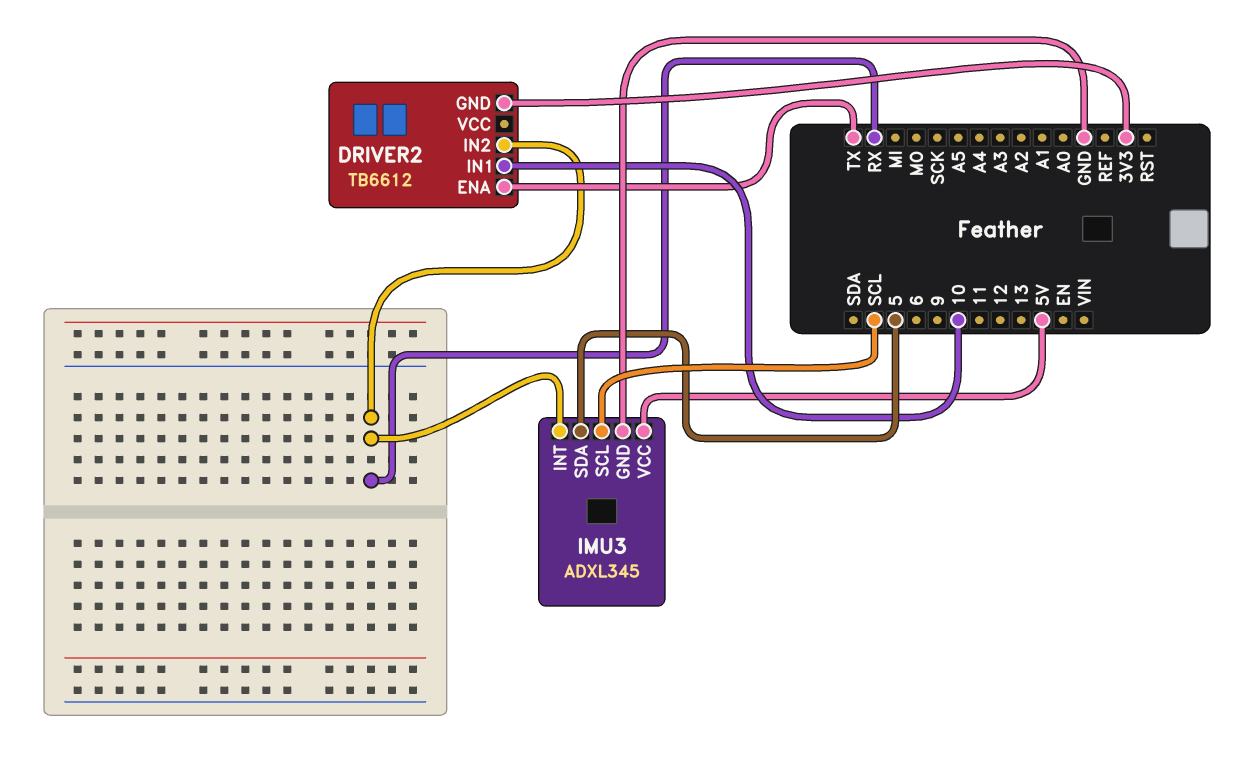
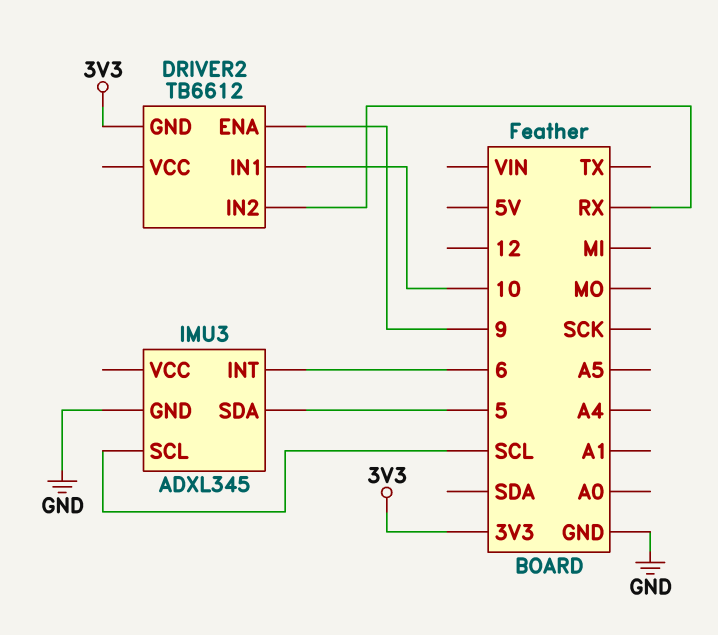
DRIVER2 pin ENA: TX -> 9
IMU3 pin INT: RX -> 6
IMU3 pin VCC: 5V -> none

